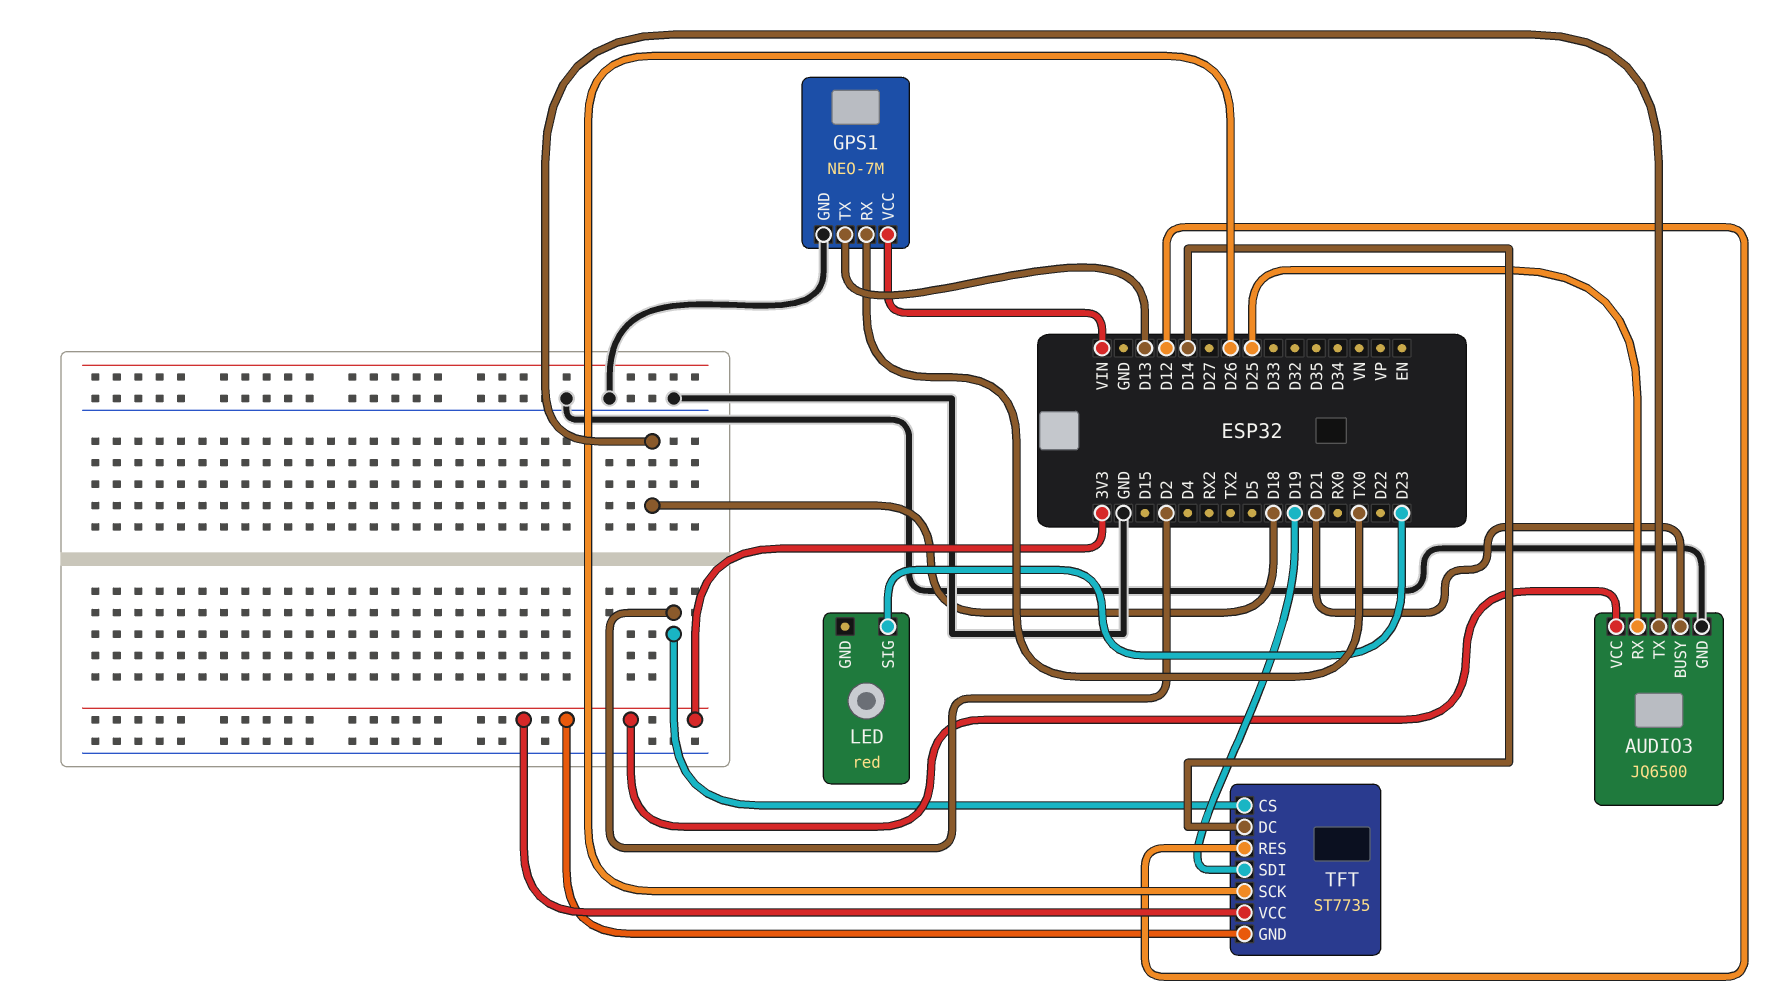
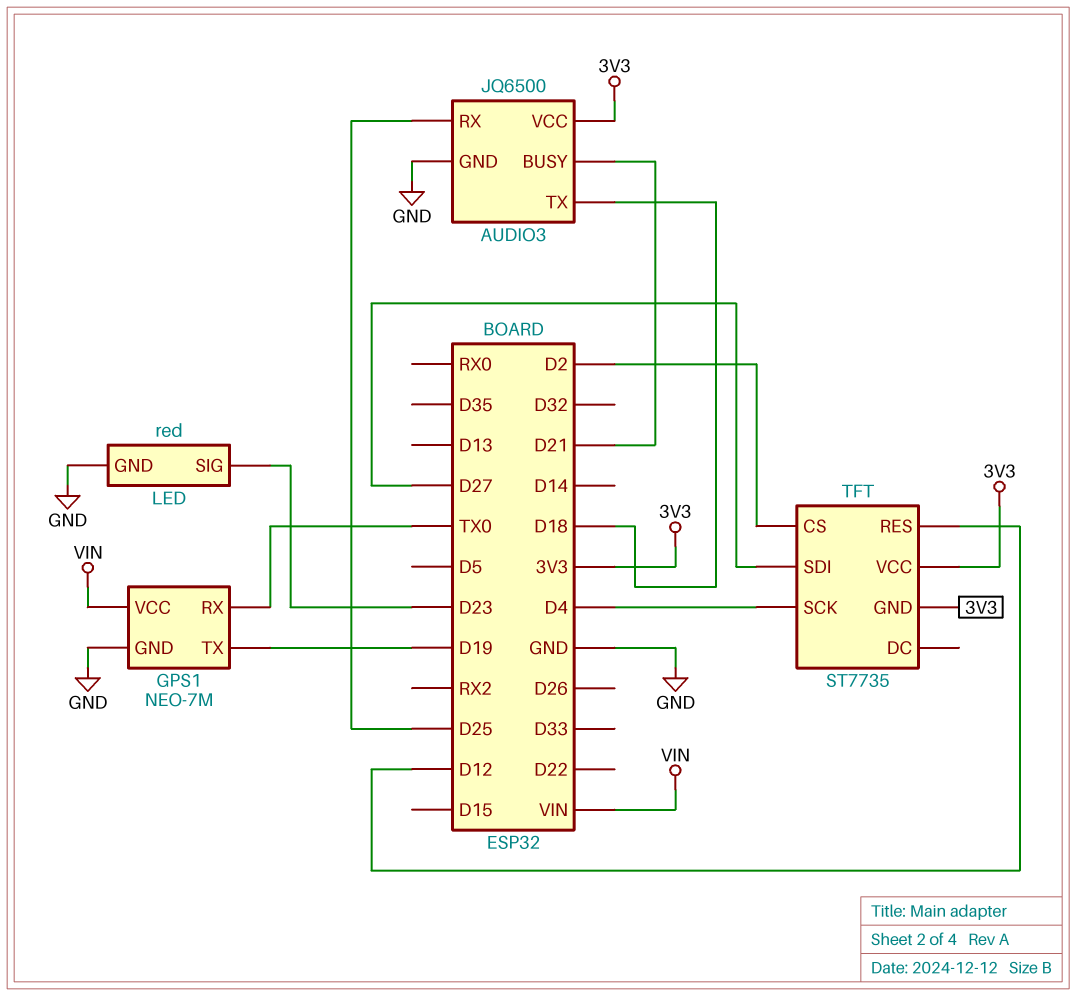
GPS1 pin TX: D13 -> D19
LED pin GND: none -> GND
TFT pin DC: D14 -> none
TFT pin SCK: D26 -> D4
TFT pin SDI: D19 -> D27

